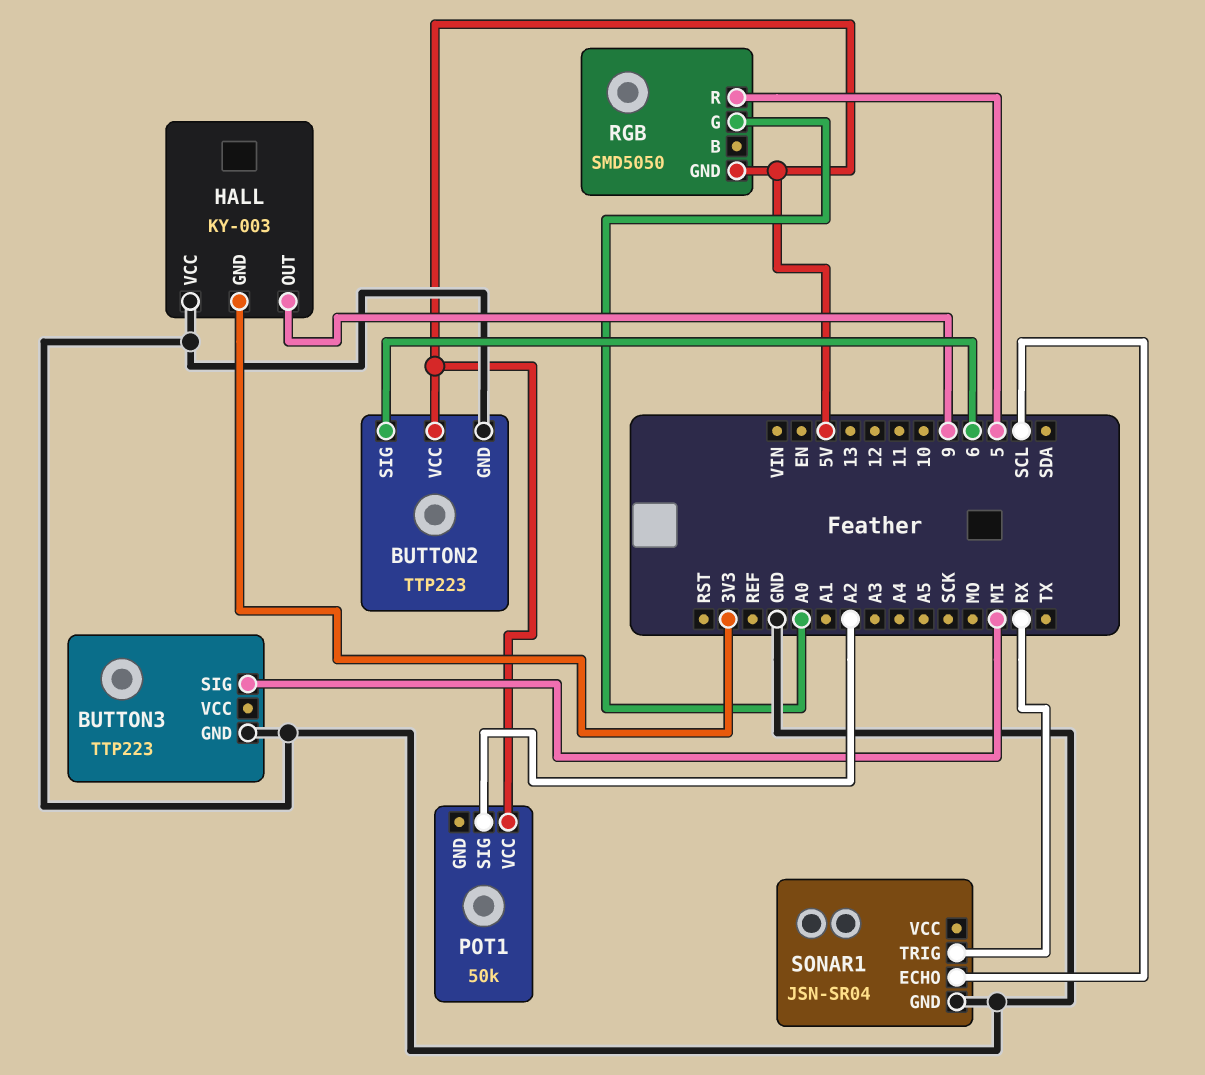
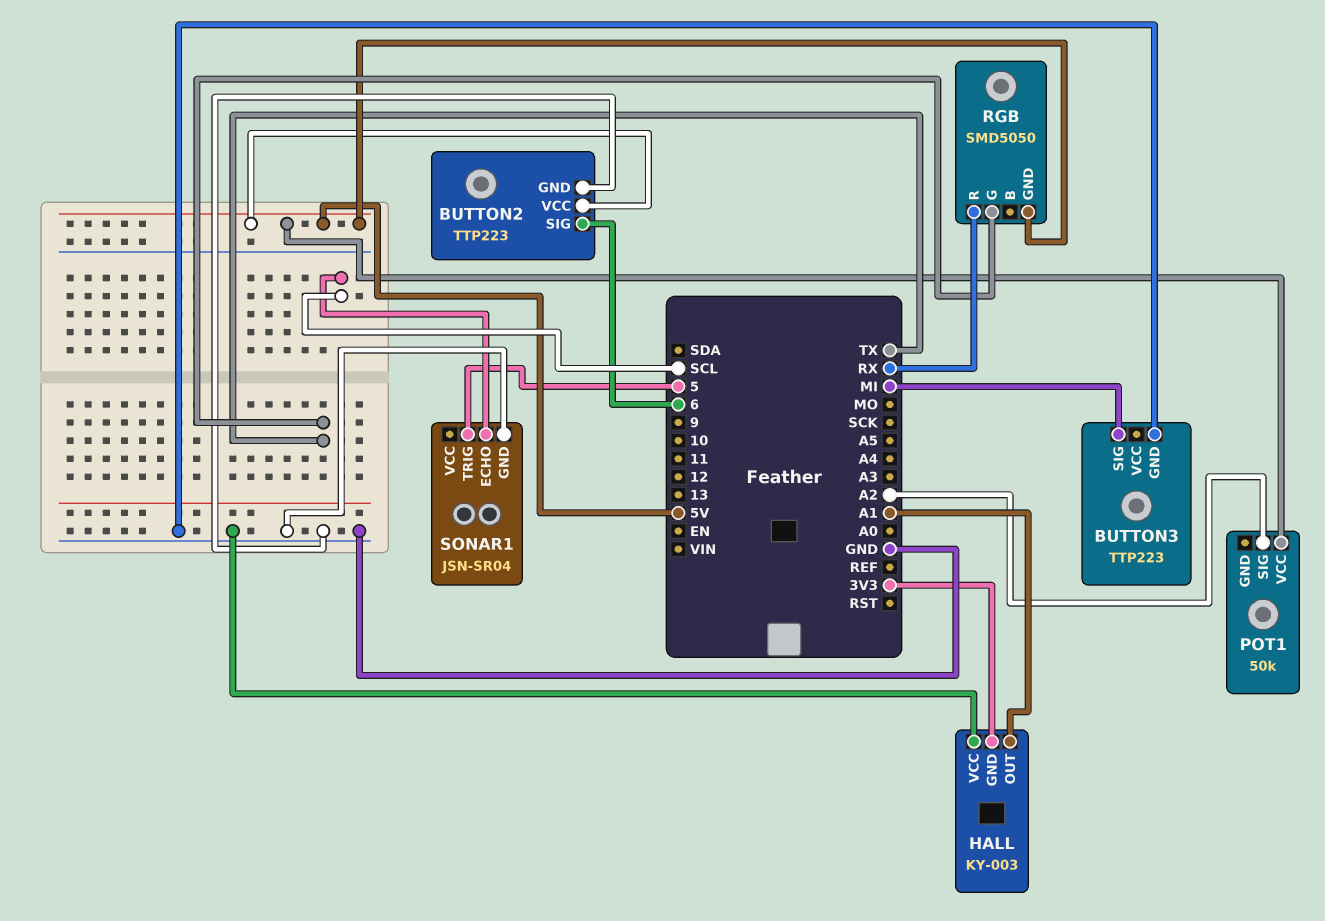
HALL pin OUT: 9 -> A1
RGB pin G: A0 -> TX
RGB pin R: 5 -> RX
SONAR1 pin TRIG: RX -> 5

